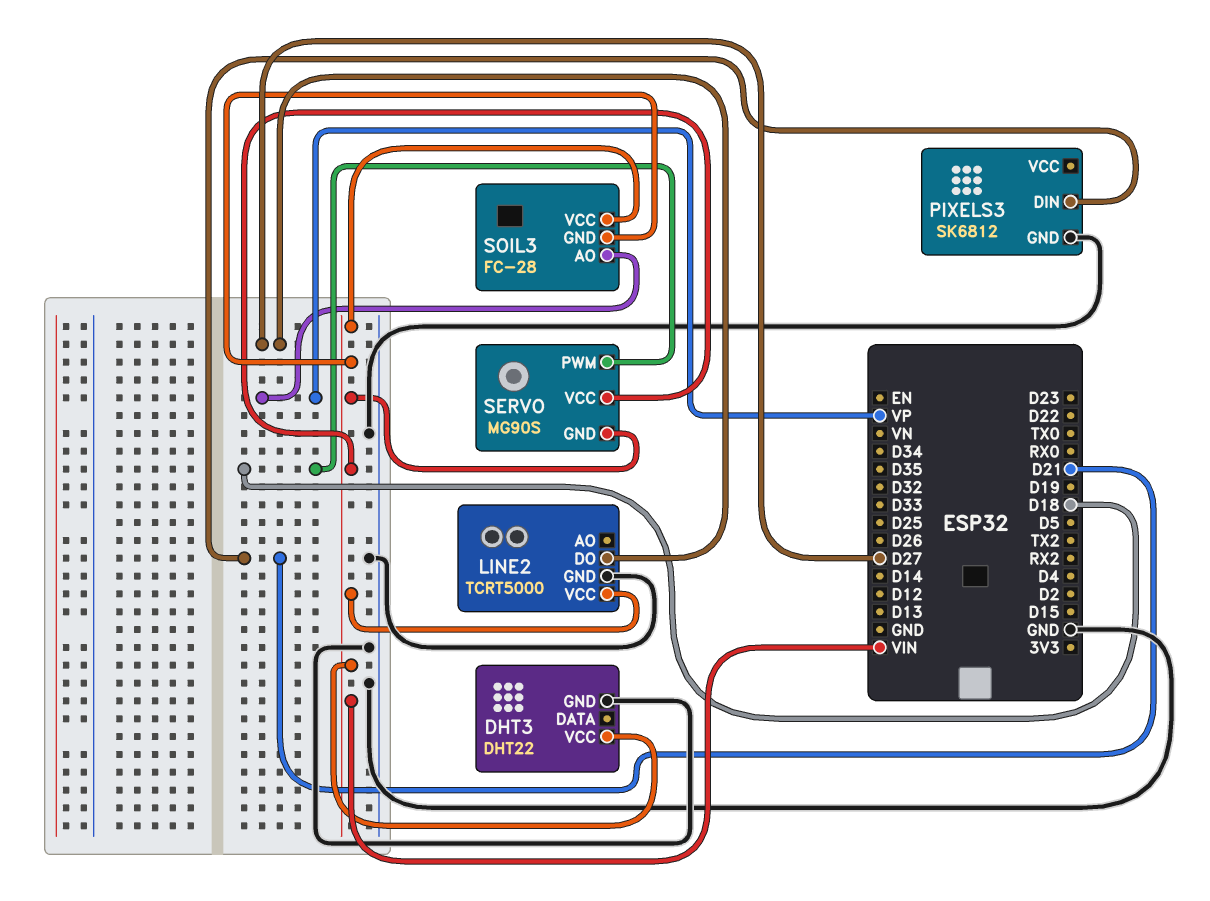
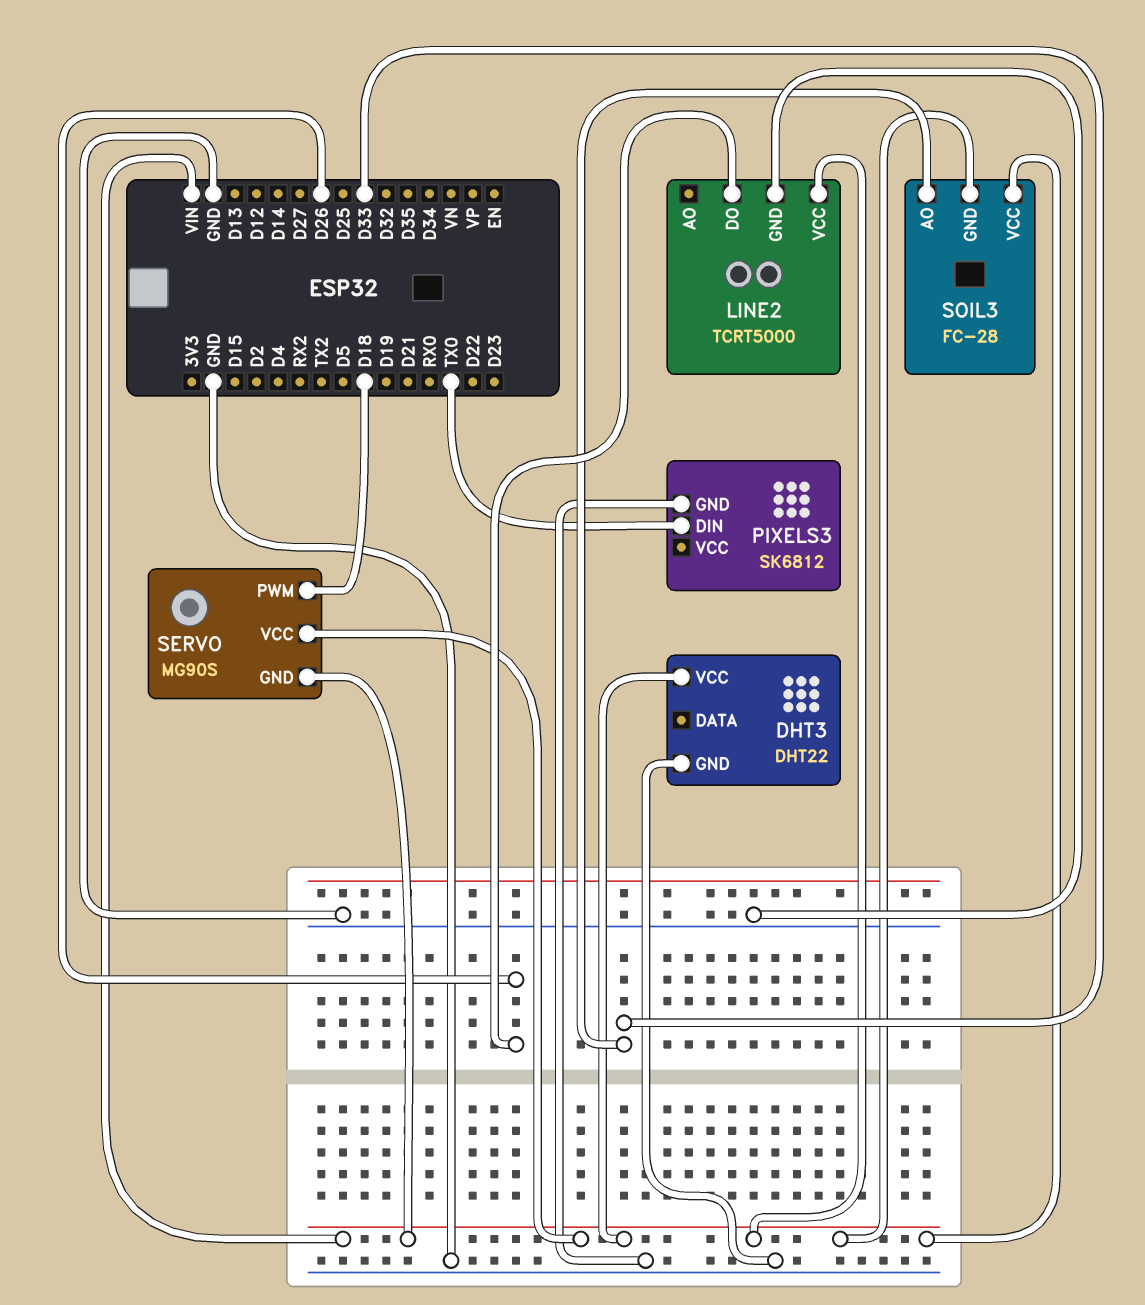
LINE2 pin DO: D27 -> D26
PIXELS3 pin DIN: D21 -> TX0
SOIL3 pin AO: VP -> D33

